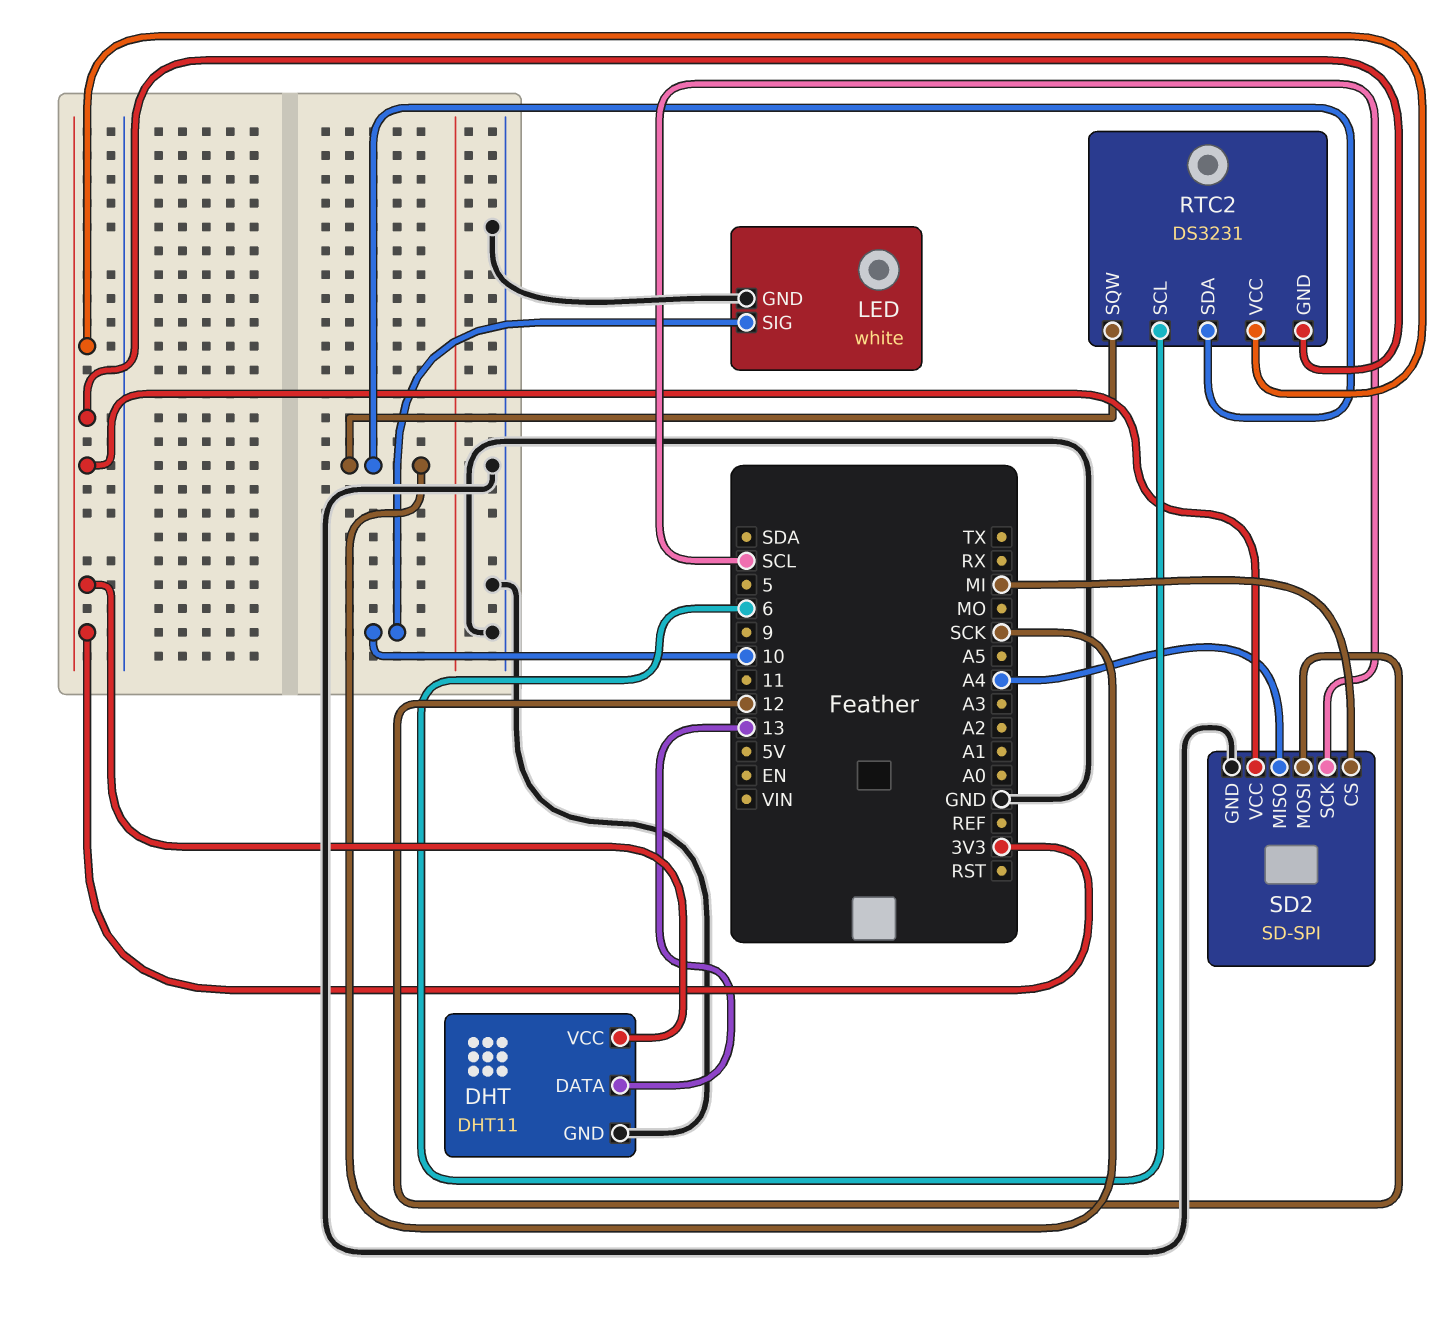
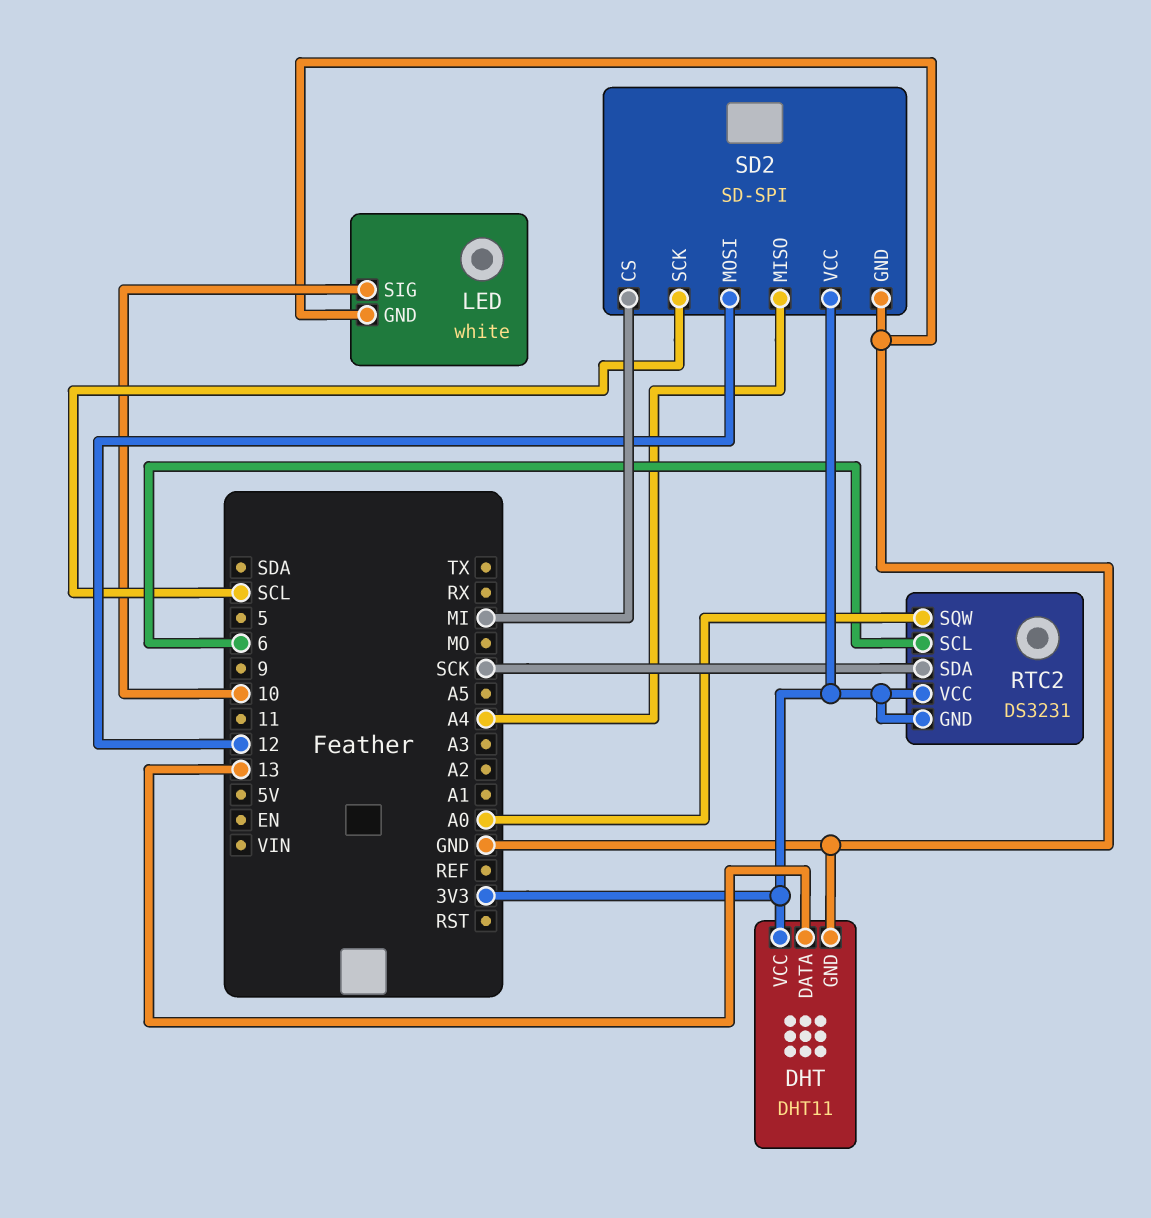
RTC2 pin SQW: SCK -> A0

